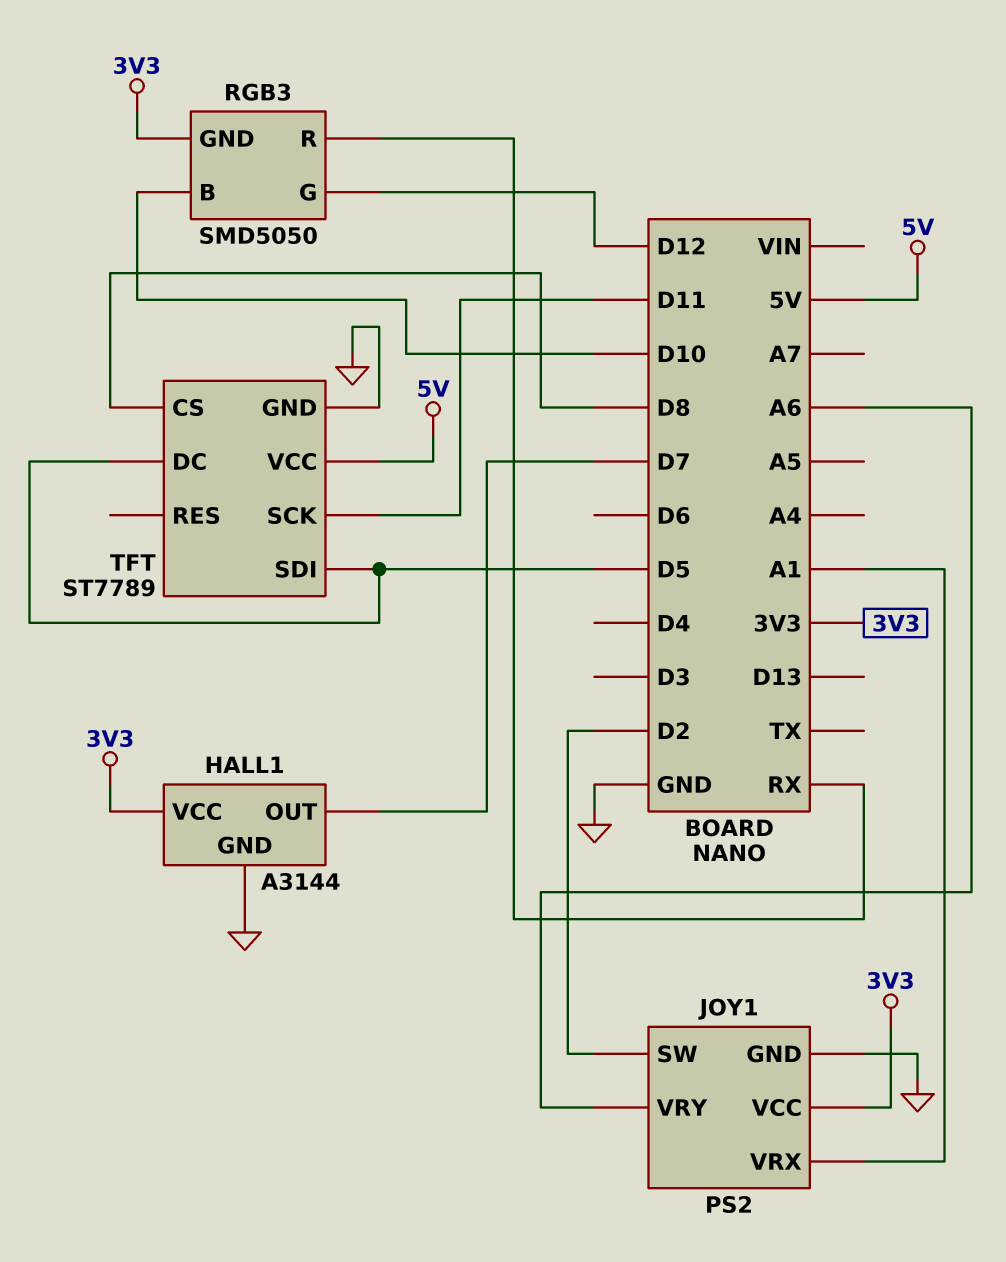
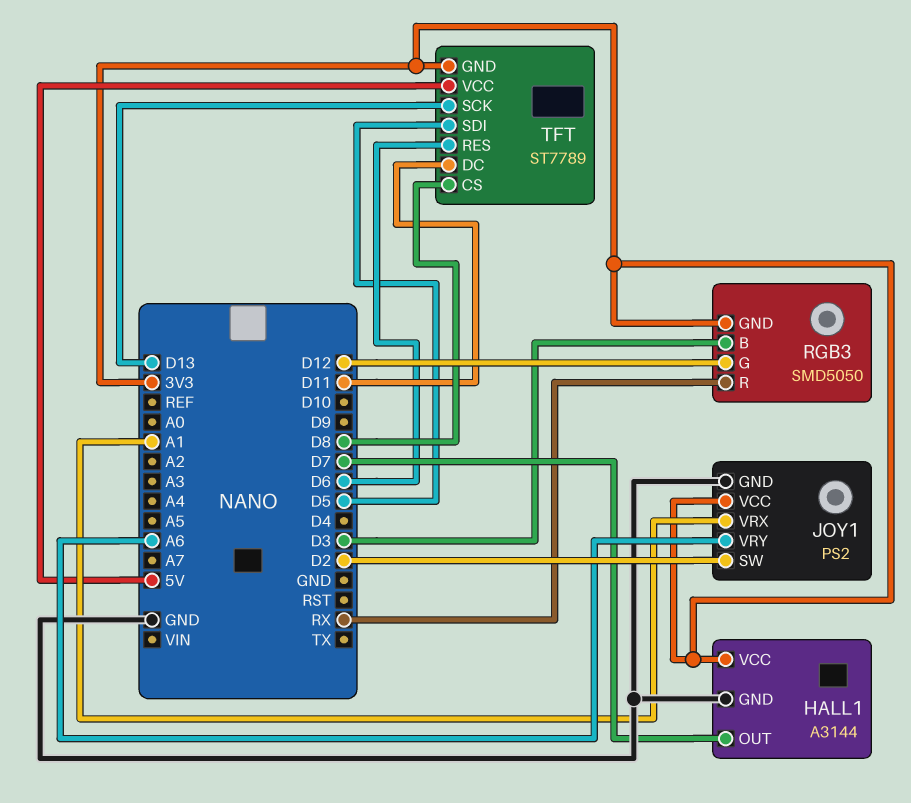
RGB3 pin B: D10 -> D3
TFT pin DC: D5 -> D11
TFT pin GND: GND -> 3V3
TFT pin RES: none -> D6
TFT pin SCK: D11 -> D13

